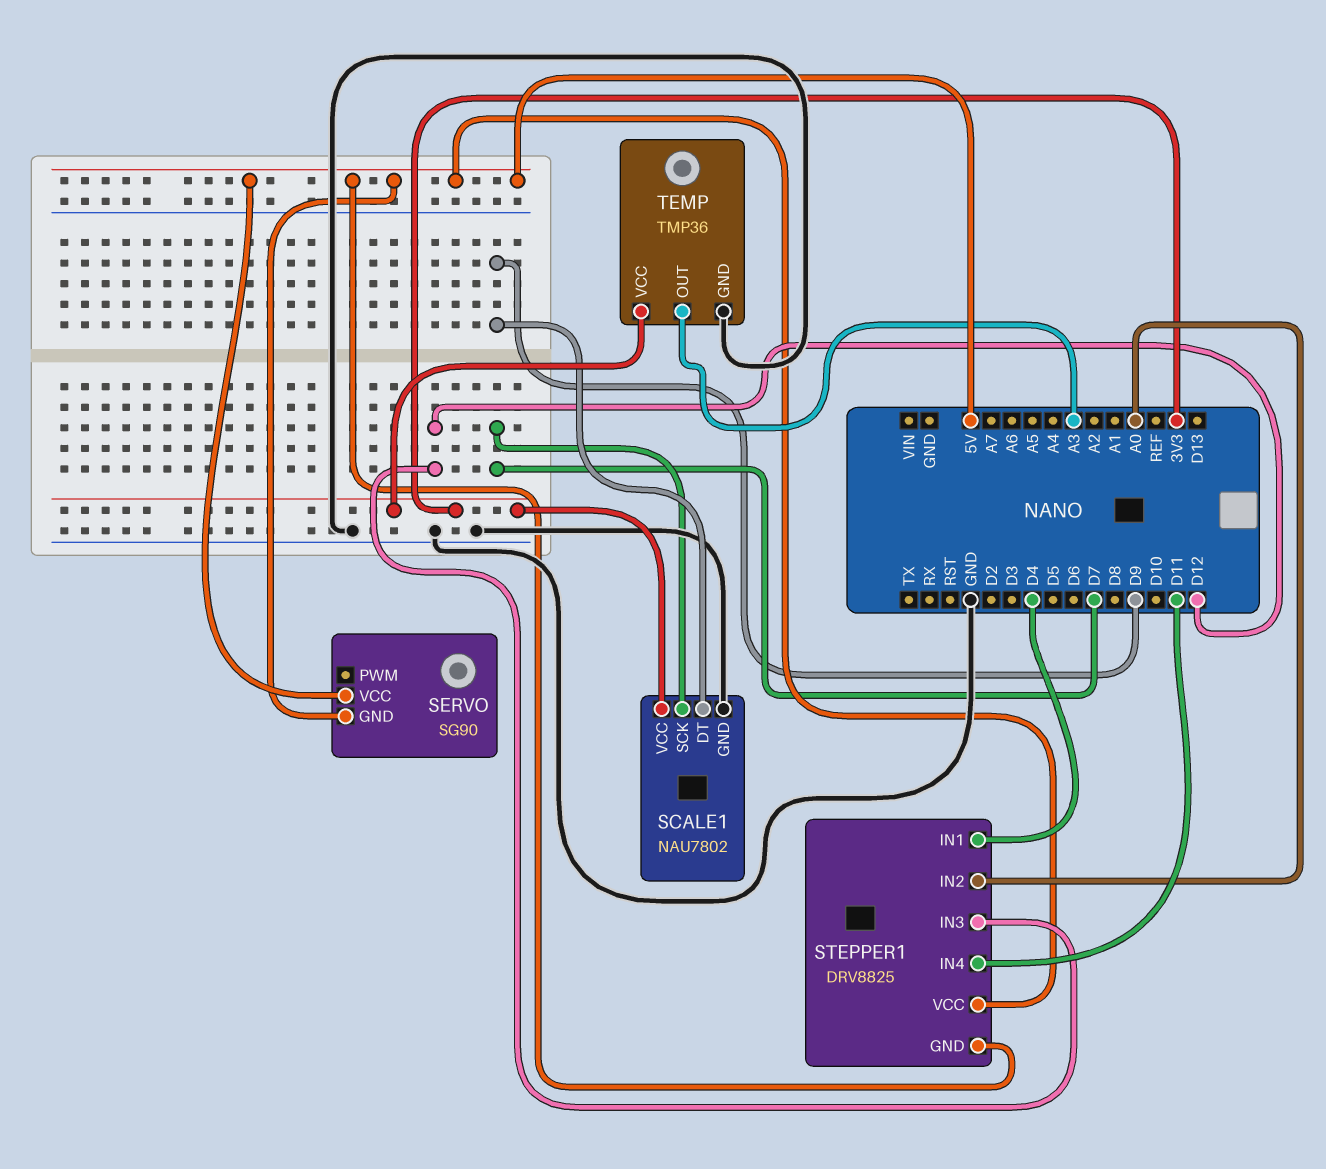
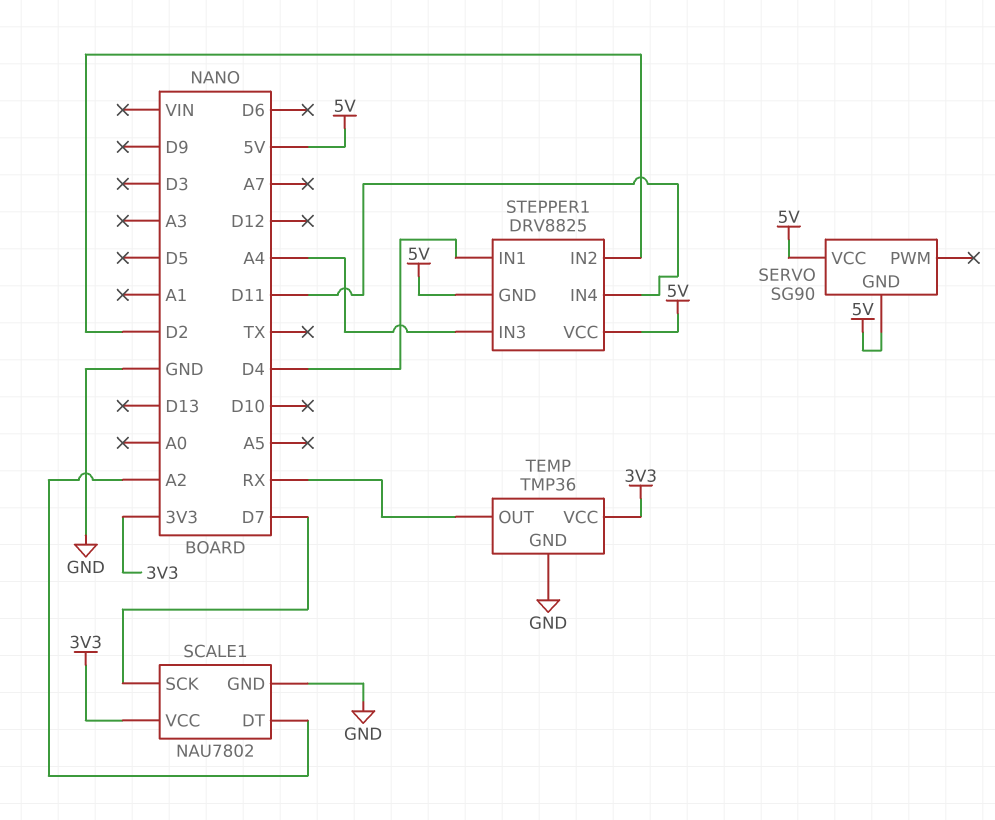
SCALE1 pin DT: D9 -> A2
STEPPER1 pin IN2: A0 -> D2
STEPPER1 pin IN3: D12 -> A4
TEMP pin OUT: A3 -> RX

